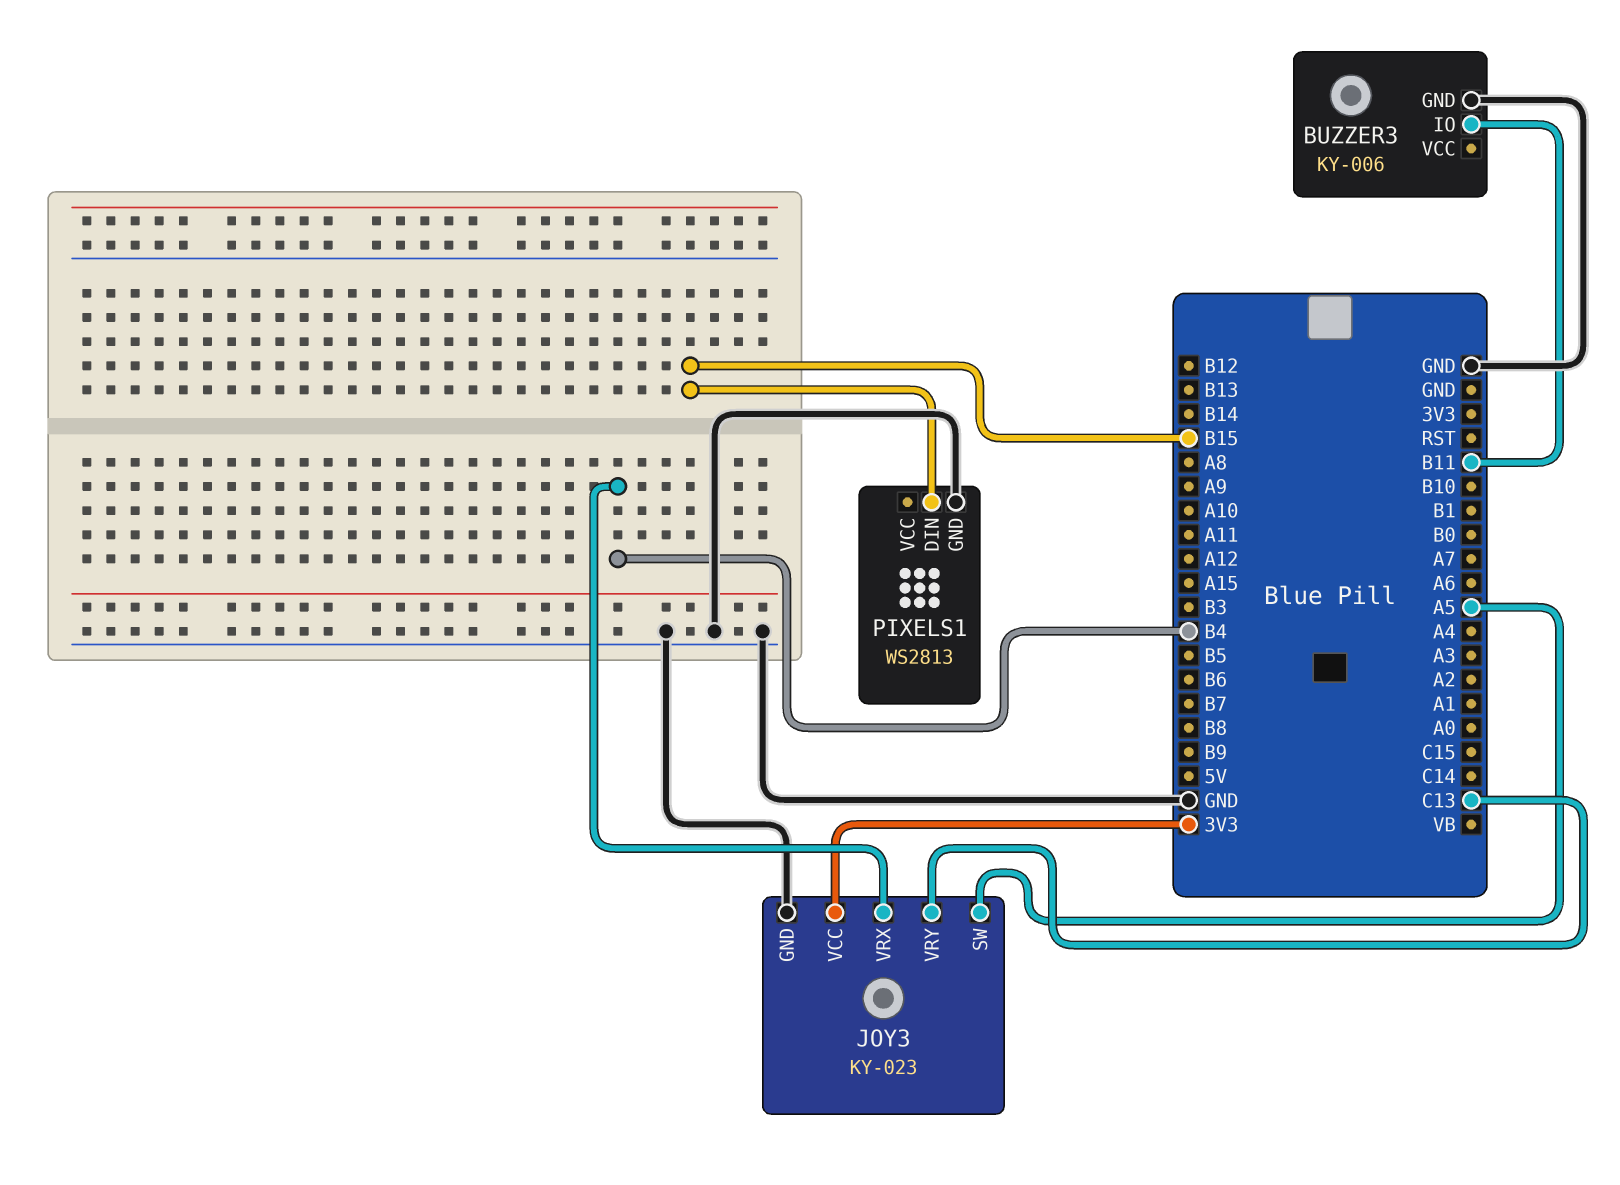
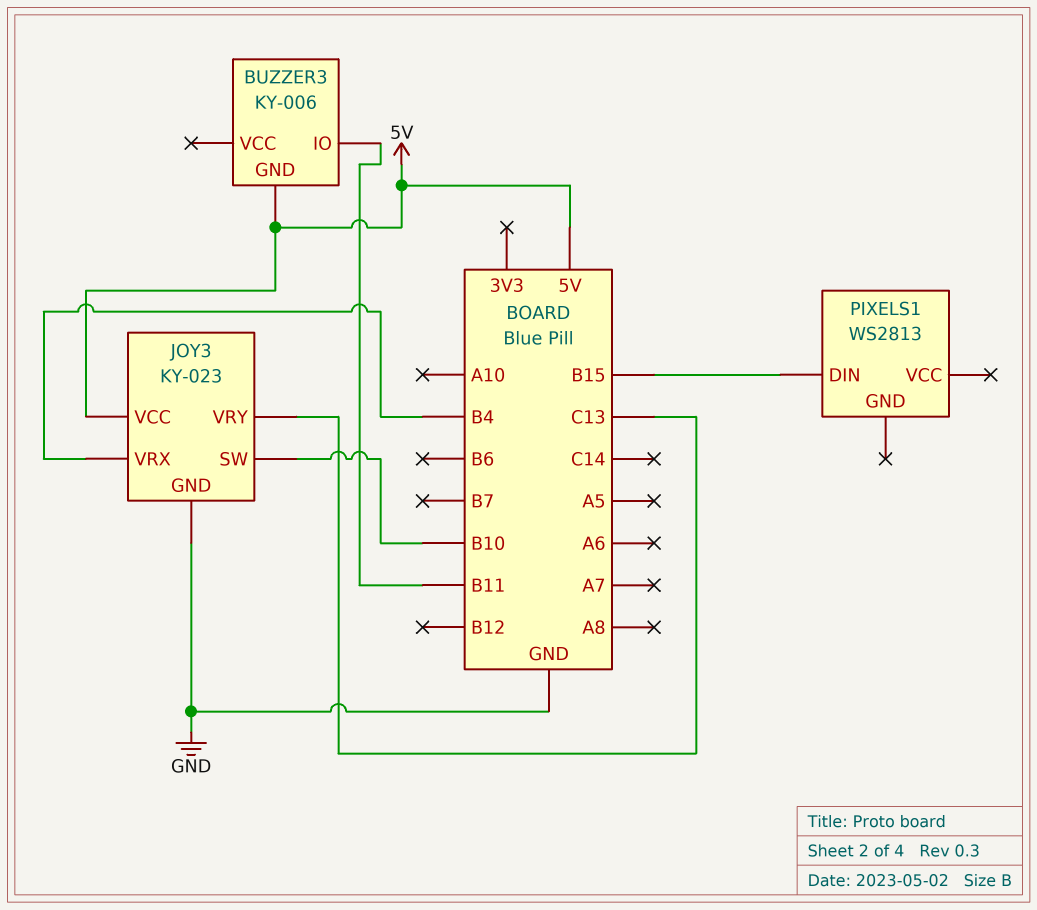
BUZZER3 pin GND: GND -> 5V
JOY3 pin SW: A5 -> B10
JOY3 pin VCC: 3V3 -> 5V
PIXELS1 pin GND: GND -> none

